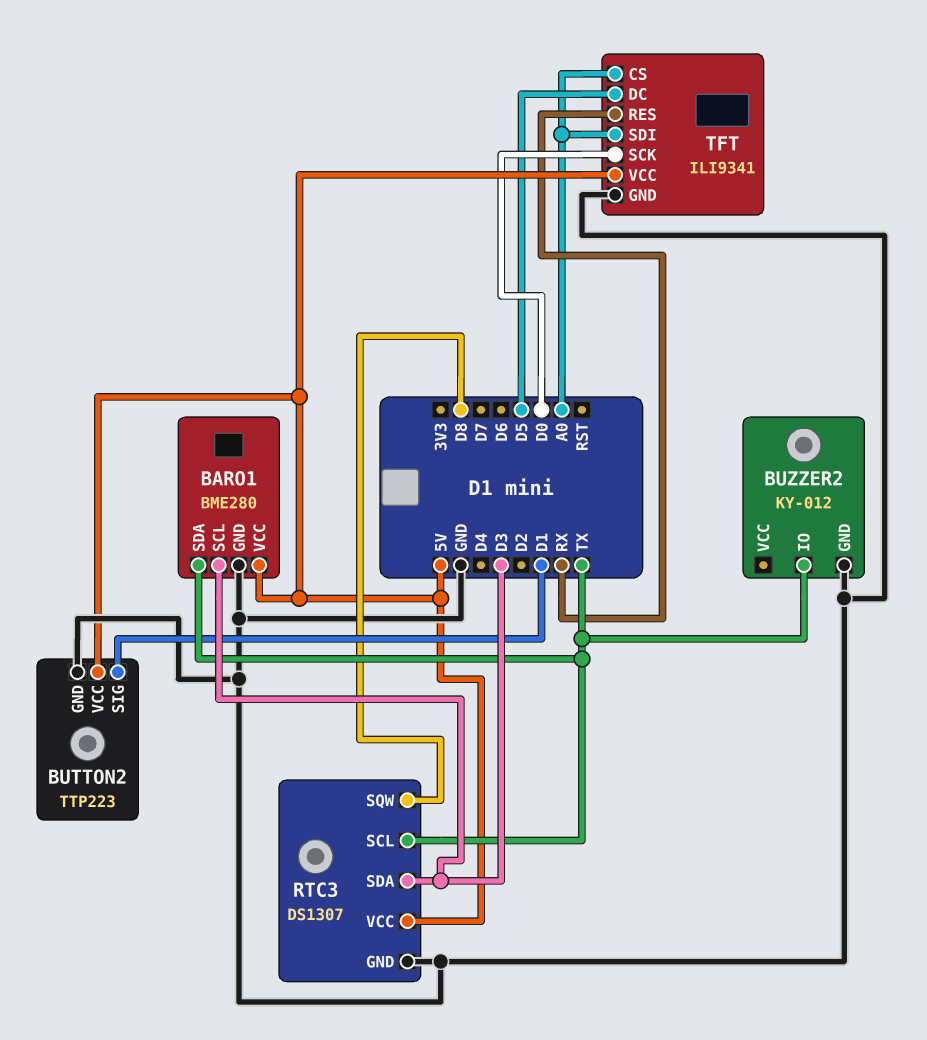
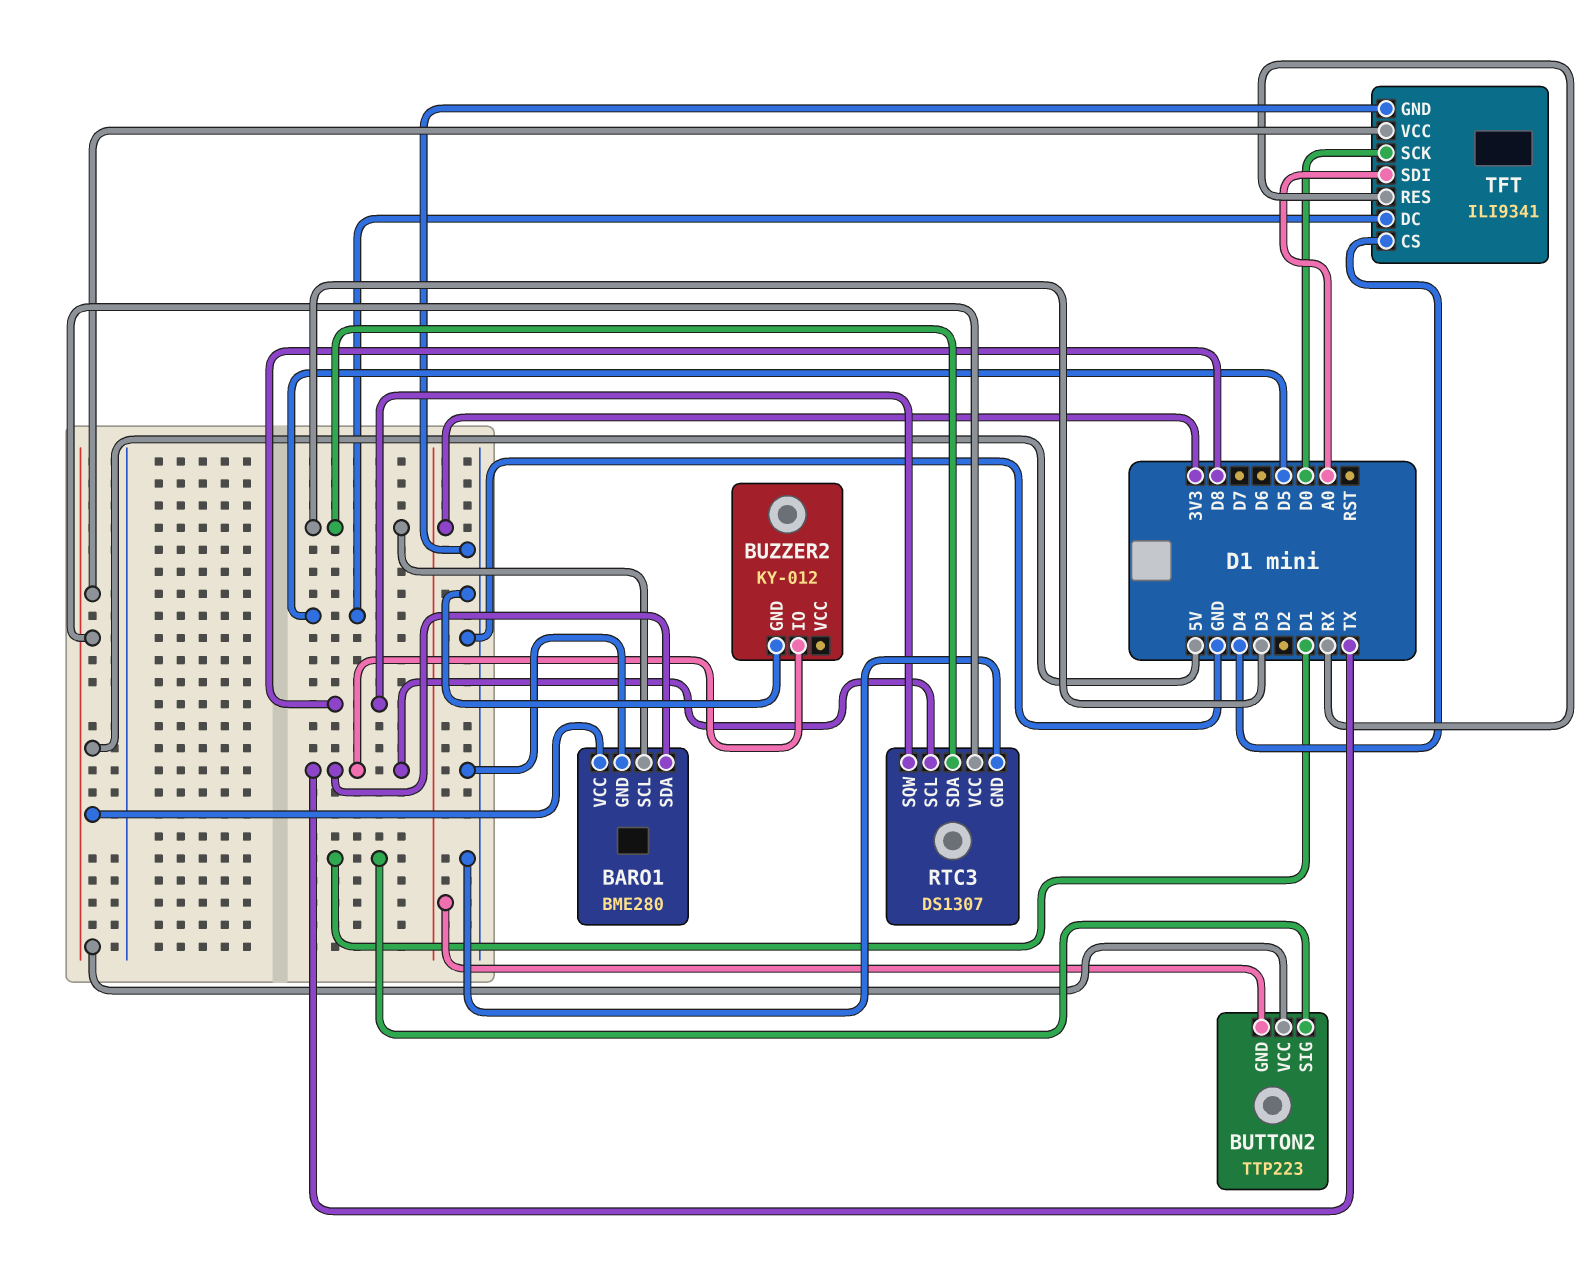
BUTTON2 pin GND: GND -> 3V3
TFT pin CS: A0 -> D4

